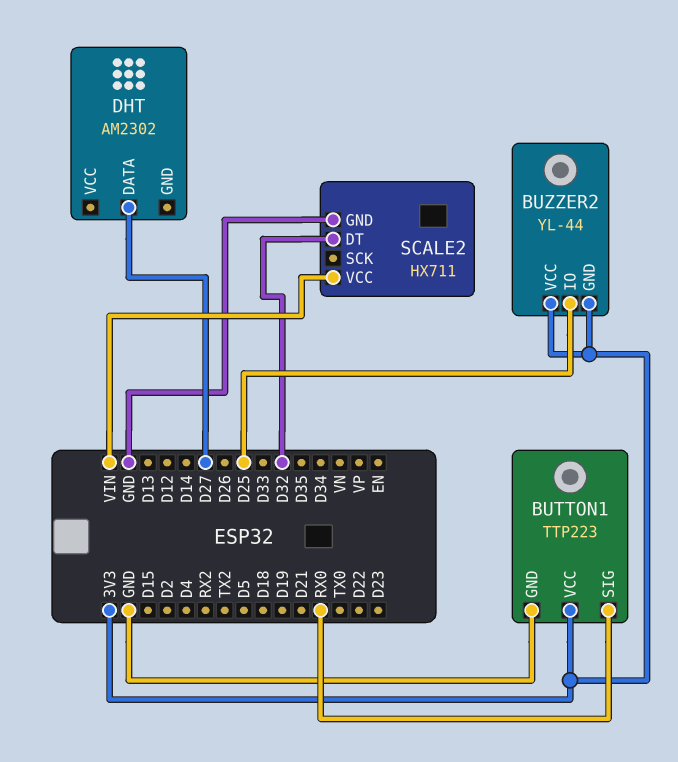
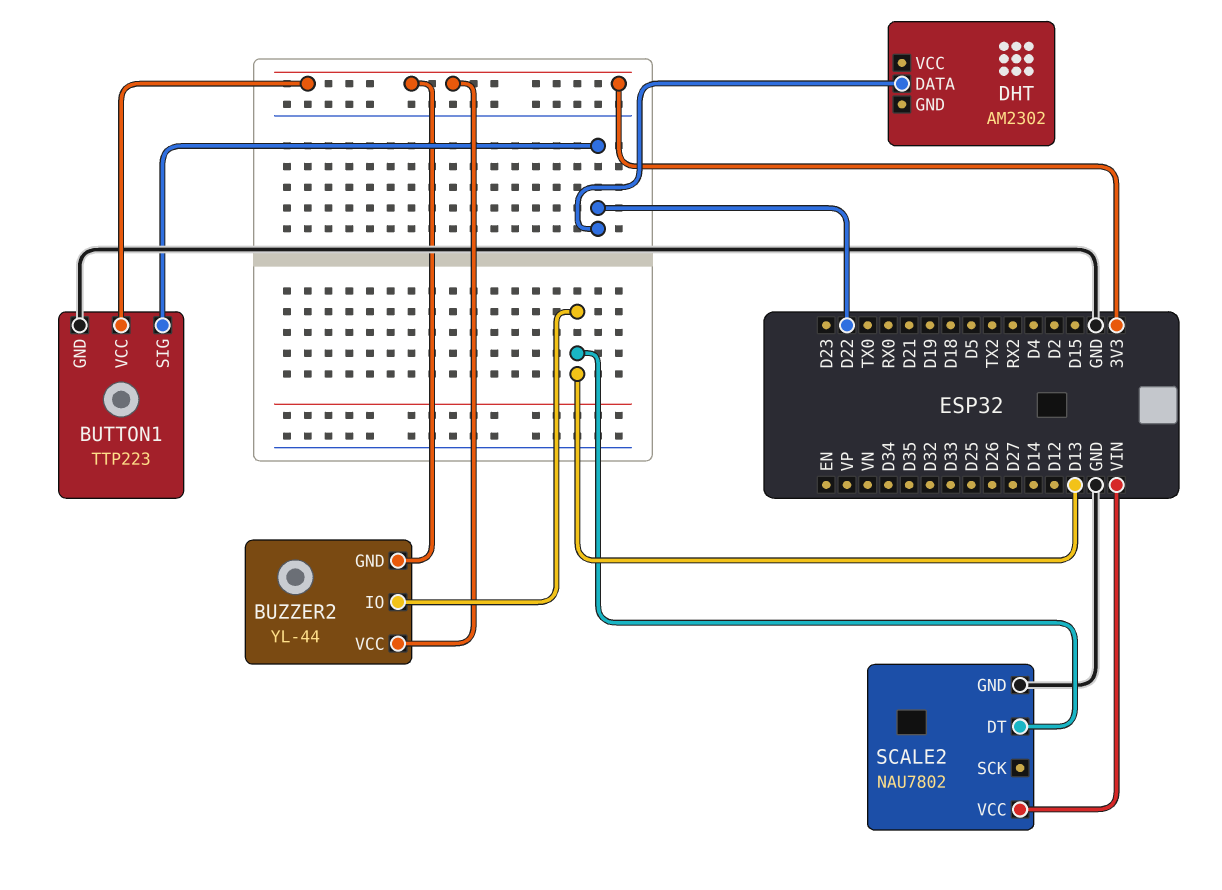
BUTTON1 pin SIG: RX0 -> D22
BUZZER2 pin IO: D25 -> D13
DHT pin DATA: D27 -> D22
SCALE2: HX711 -> NAU7802
SCALE2 pin DT: D32 -> D13

